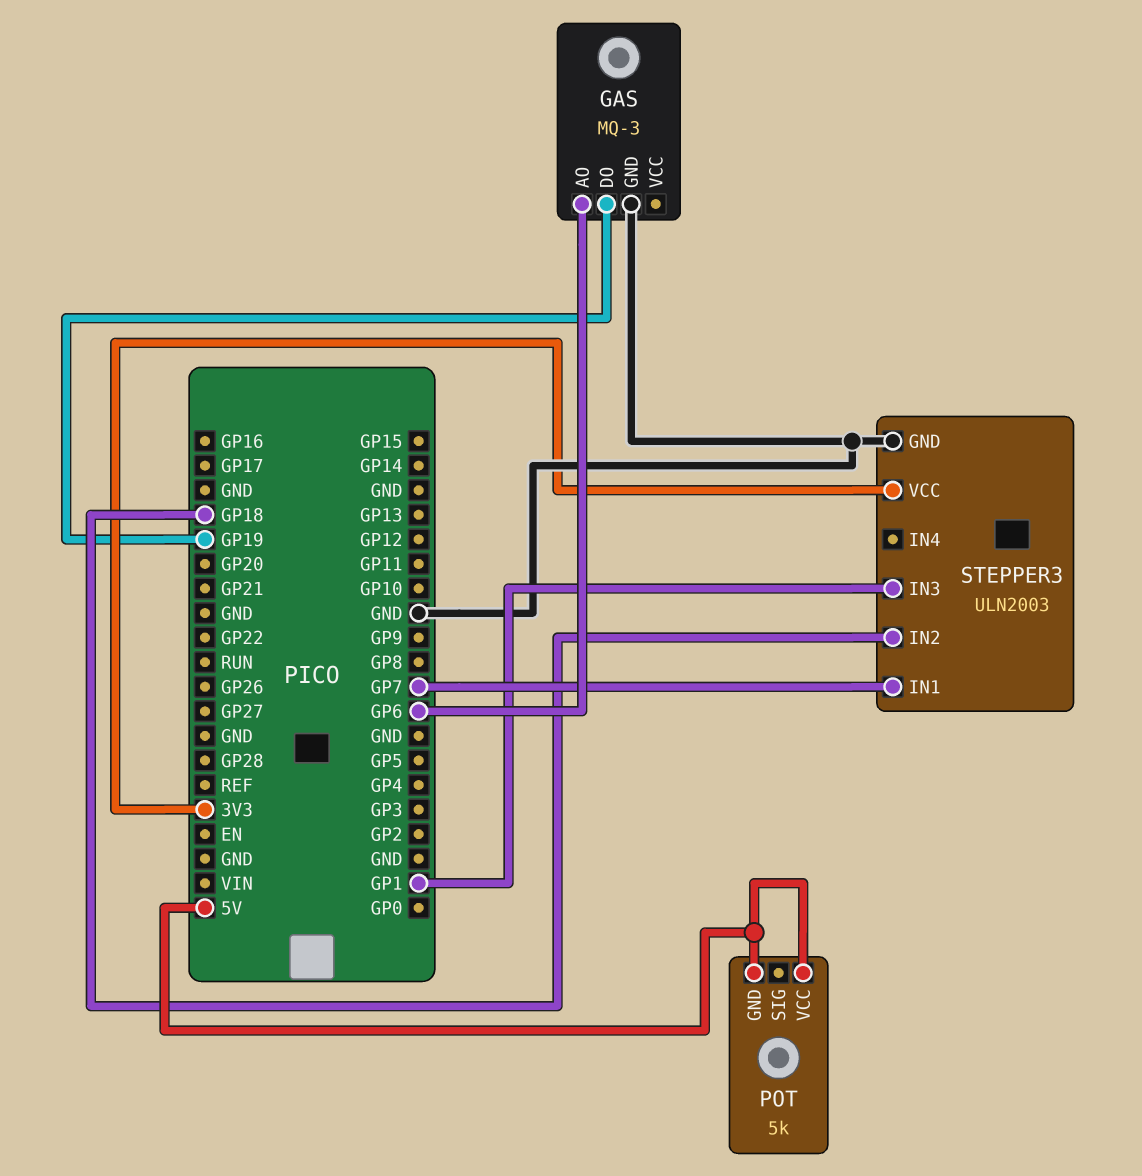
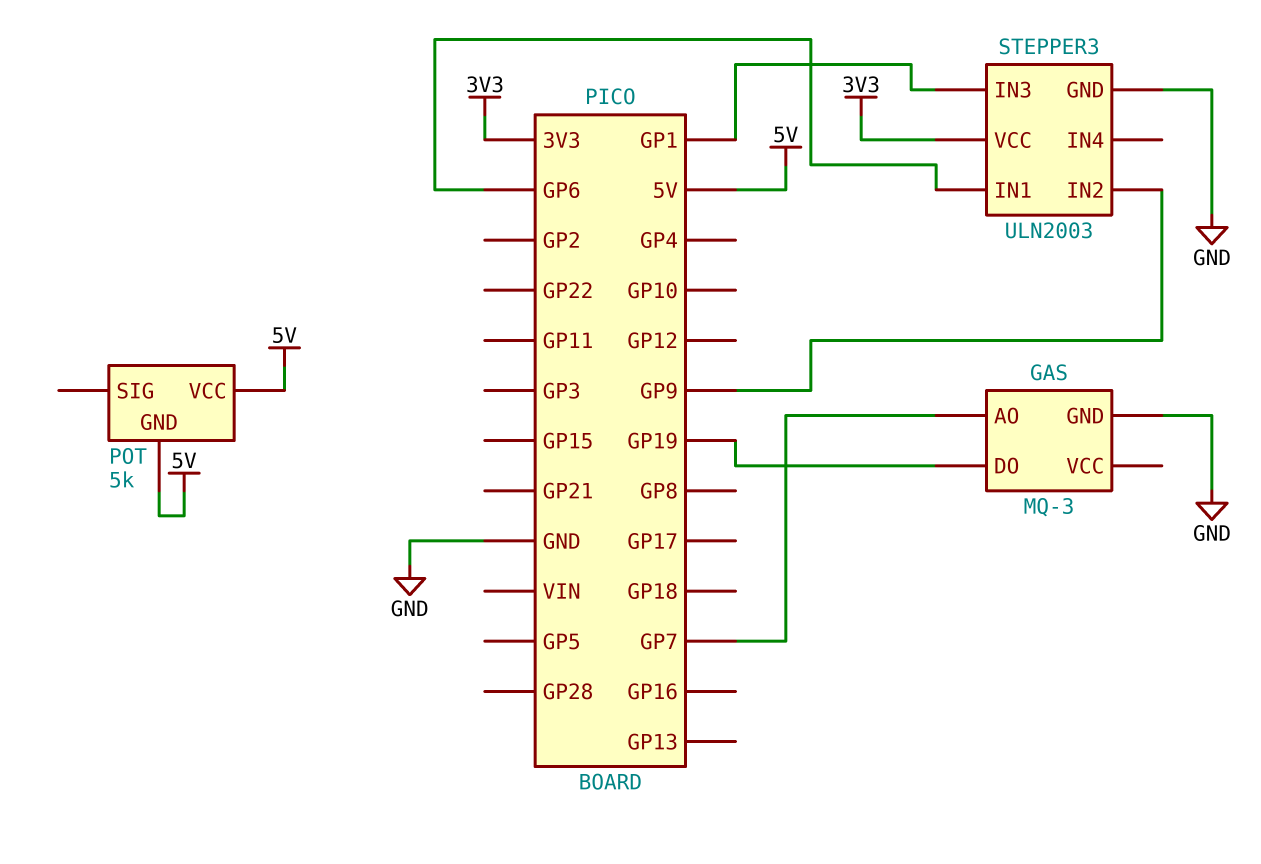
GAS pin AO: GP6 -> GP7
STEPPER3 pin IN1: GP7 -> GP6
STEPPER3 pin IN2: GP18 -> GP9

